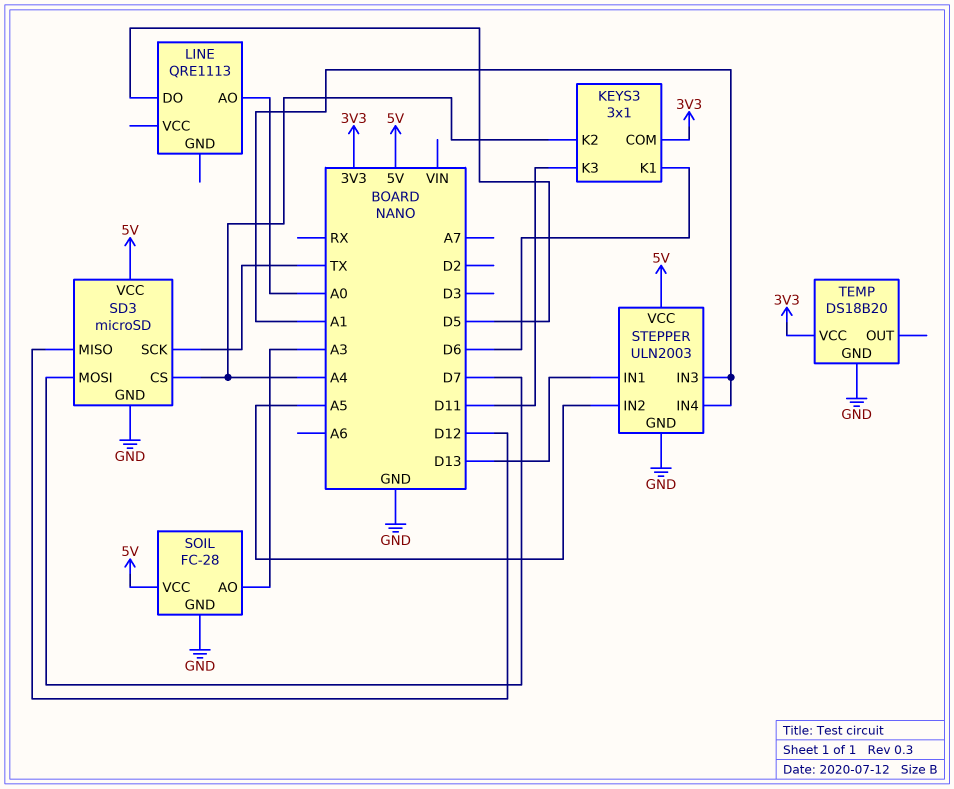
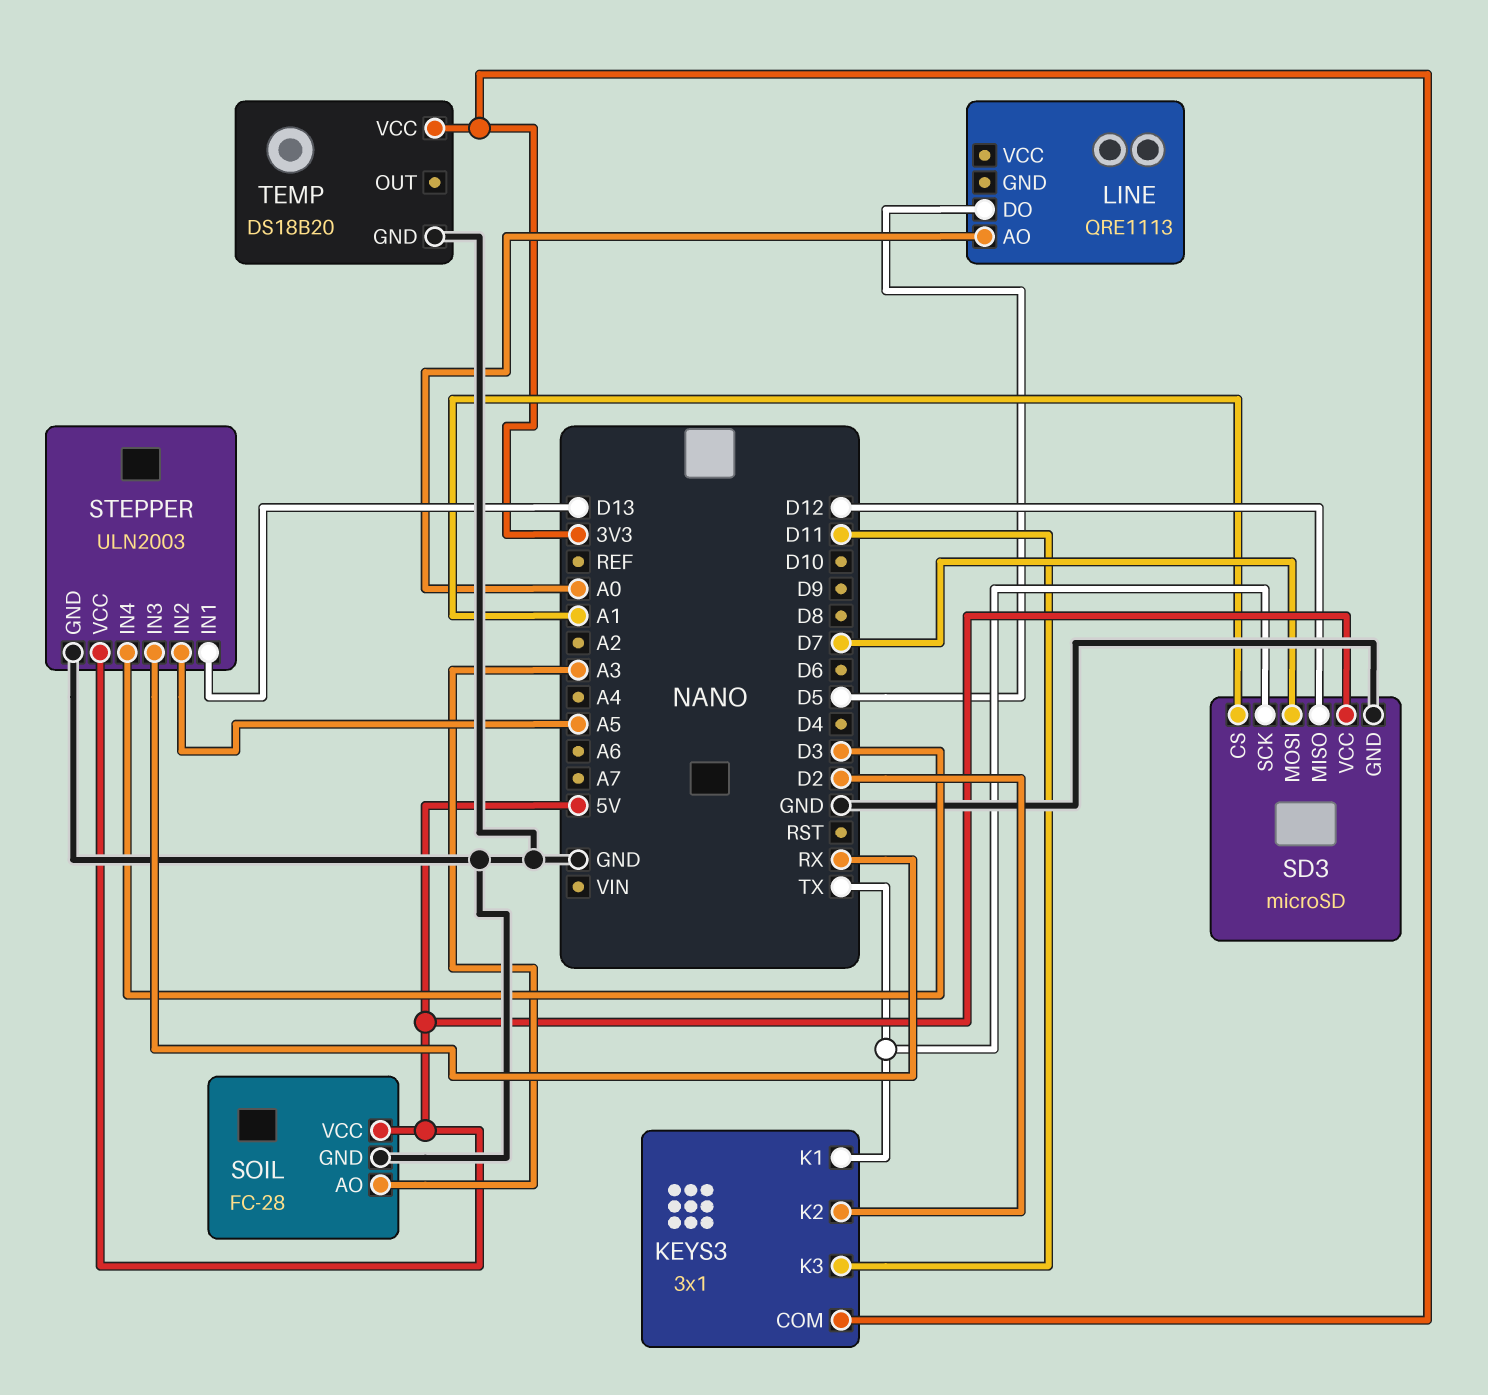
KEYS3 pin K1: D6 -> TX
KEYS3 pin K2: A4 -> D2
SD3 pin CS: A4 -> A1
STEPPER pin IN3: A1 -> RX
STEPPER pin IN4: A1 -> D3

